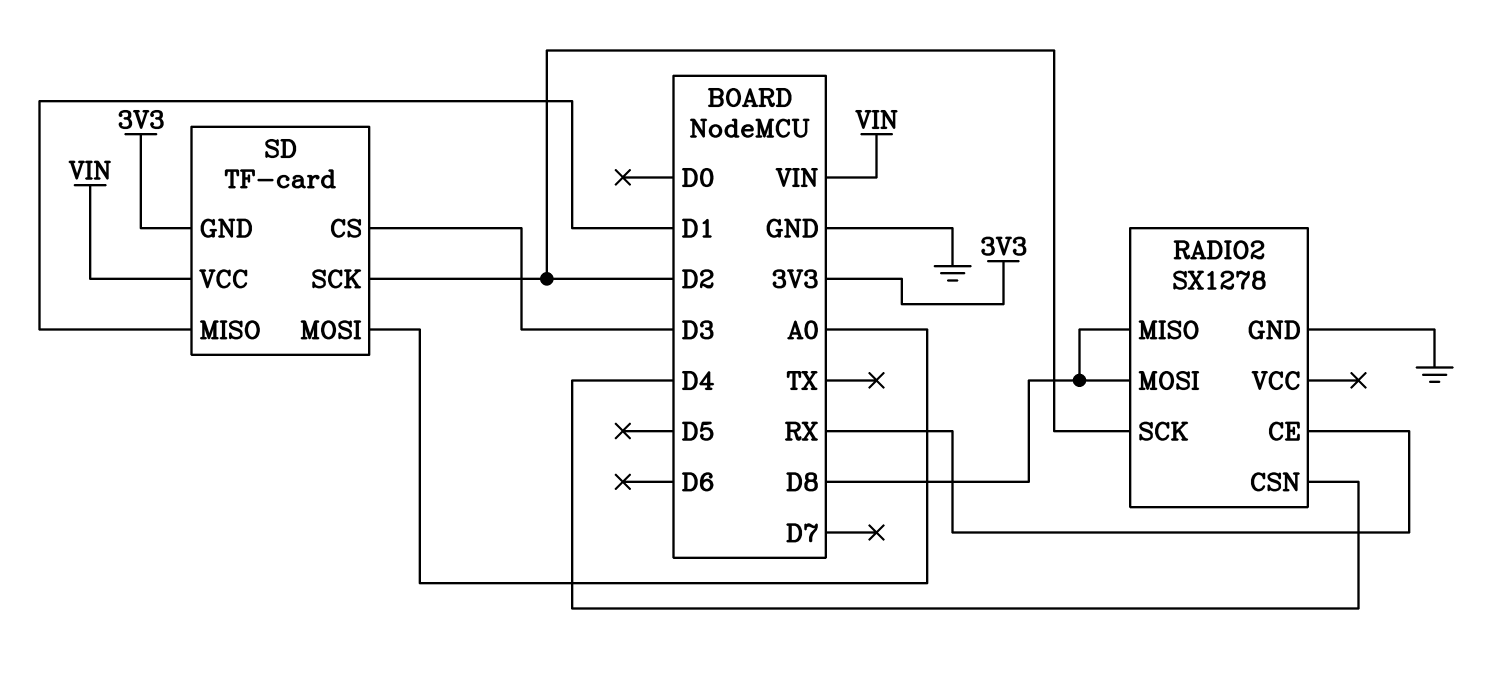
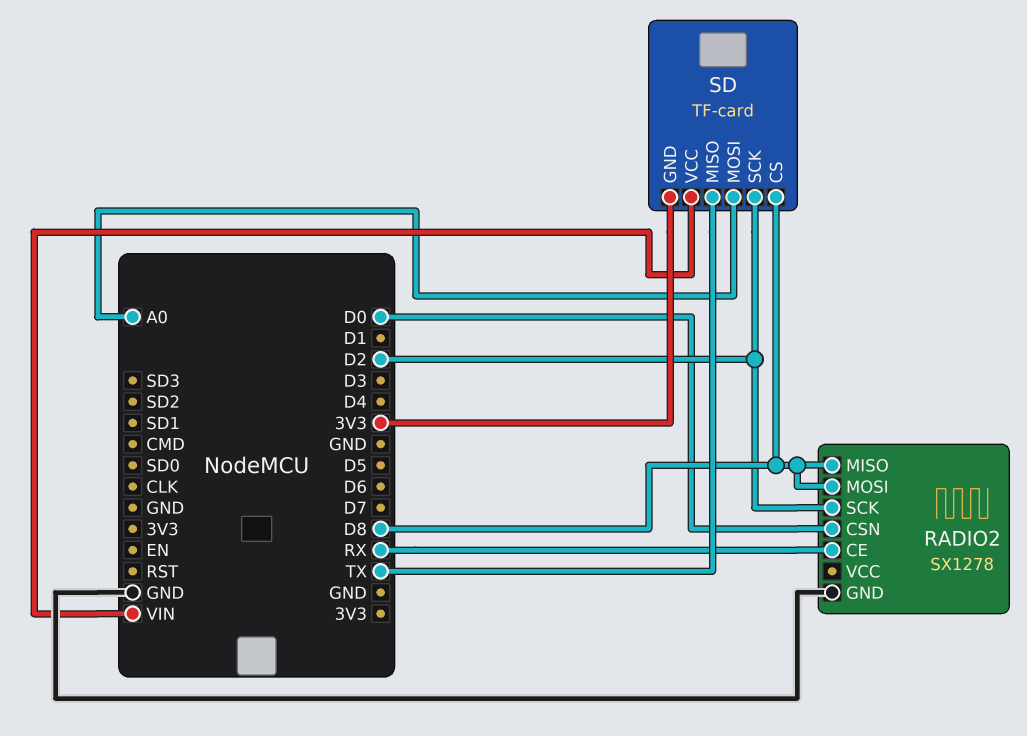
RADIO2 pin CSN: D4 -> D0
SD pin CS: D3 -> D8
SD pin MISO: D1 -> TX

